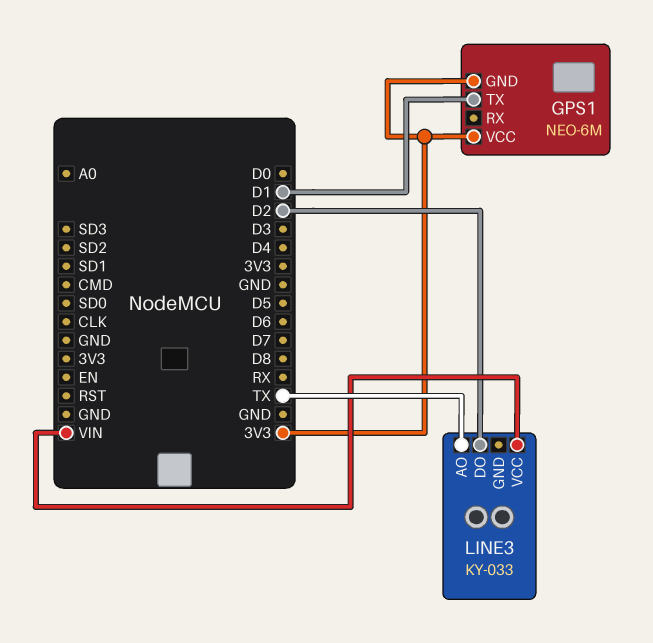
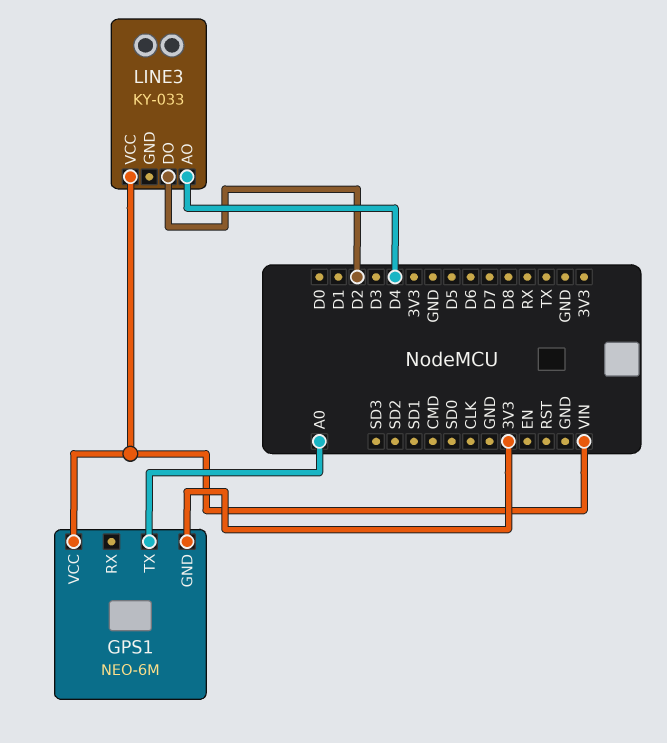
GPS1 pin TX: D1 -> A0
GPS1 pin VCC: 3V3 -> VIN
LINE3 pin AO: TX -> D4

